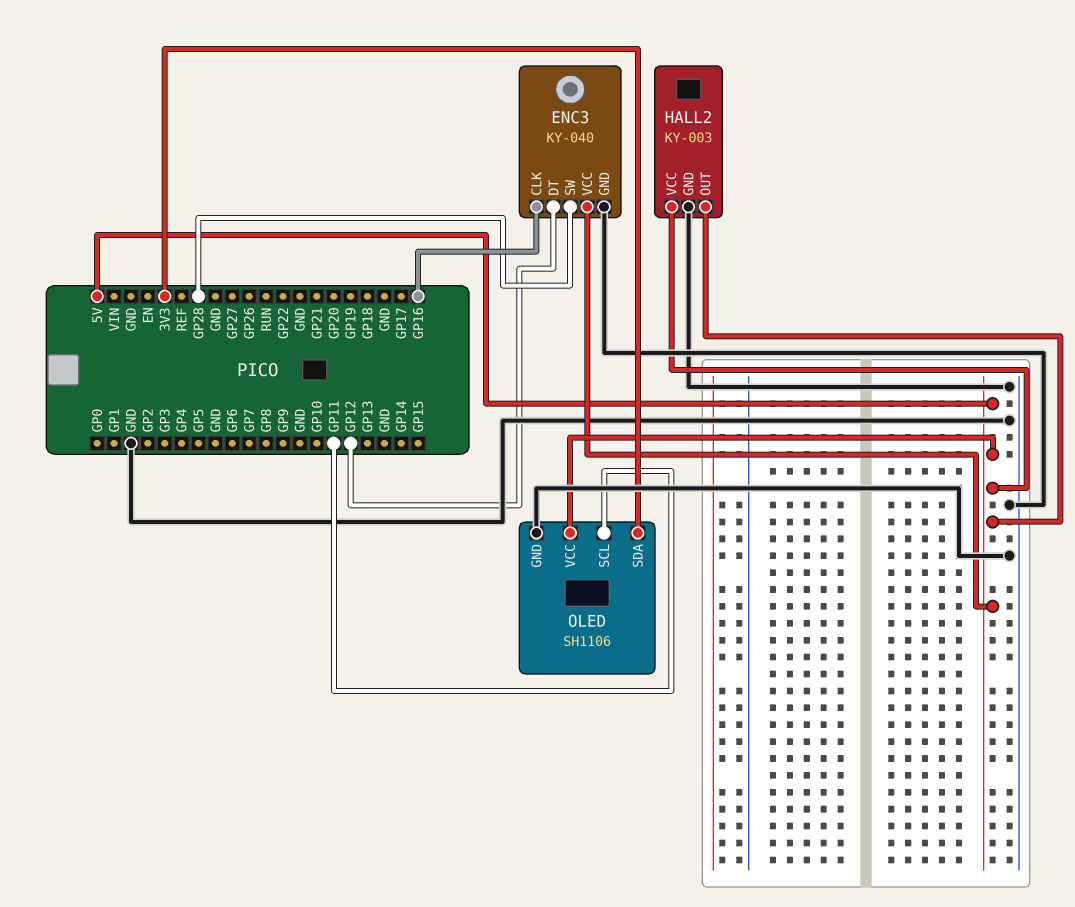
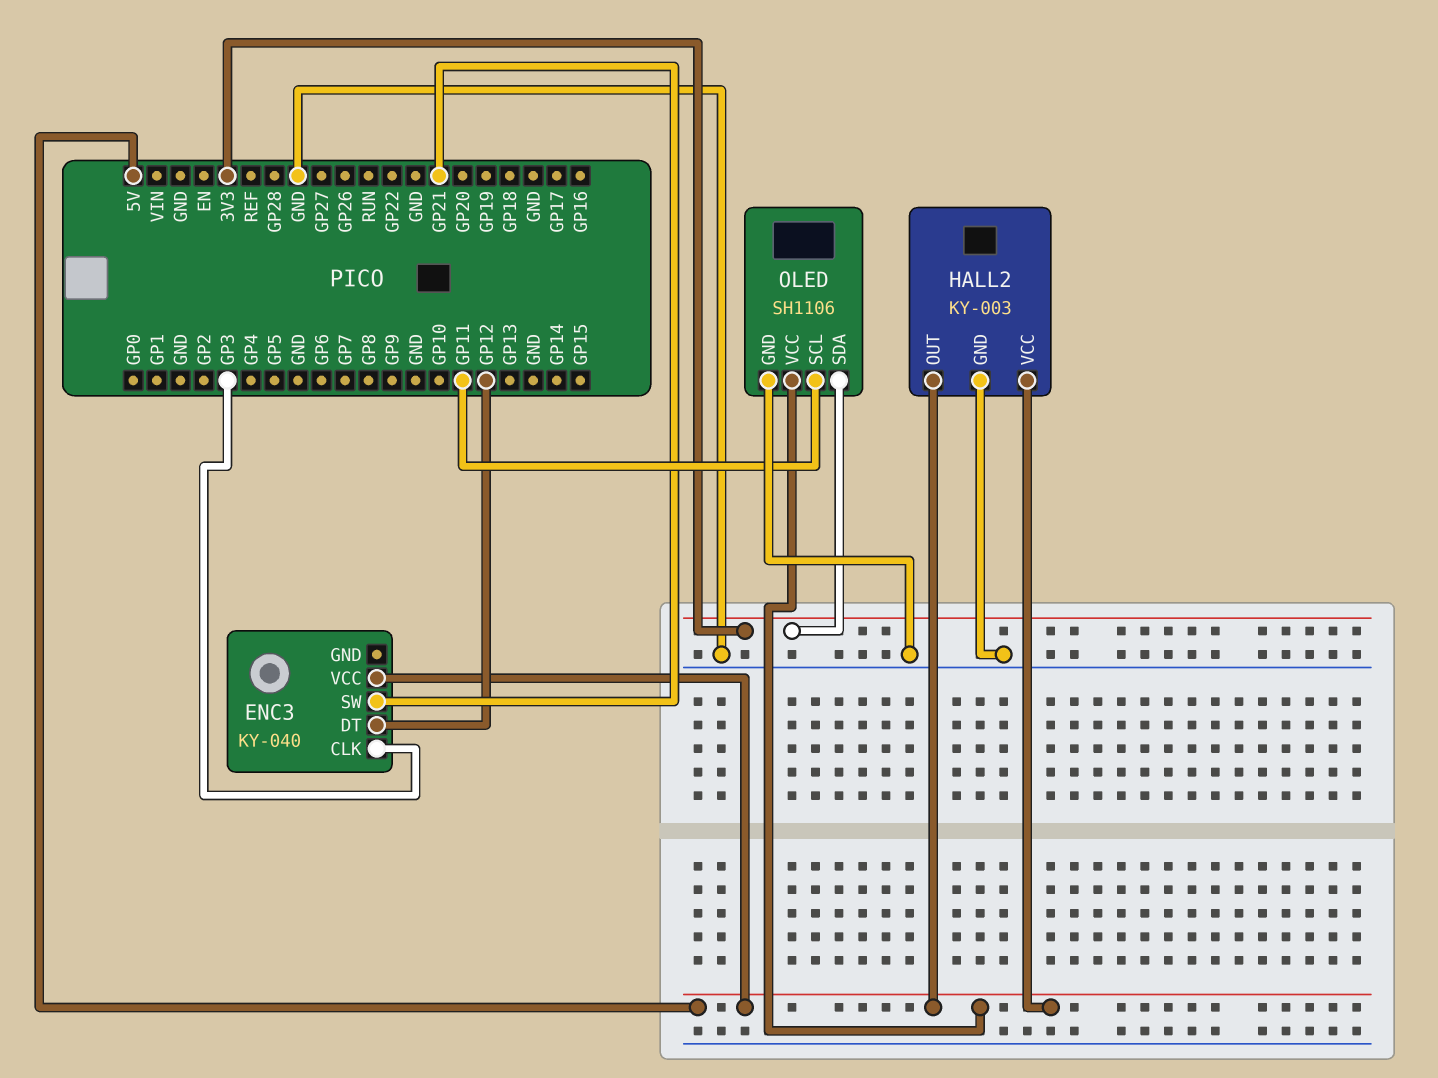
ENC3 pin CLK: GP16 -> GP3
ENC3 pin GND: GND -> none
ENC3 pin SW: GP28 -> GP21

